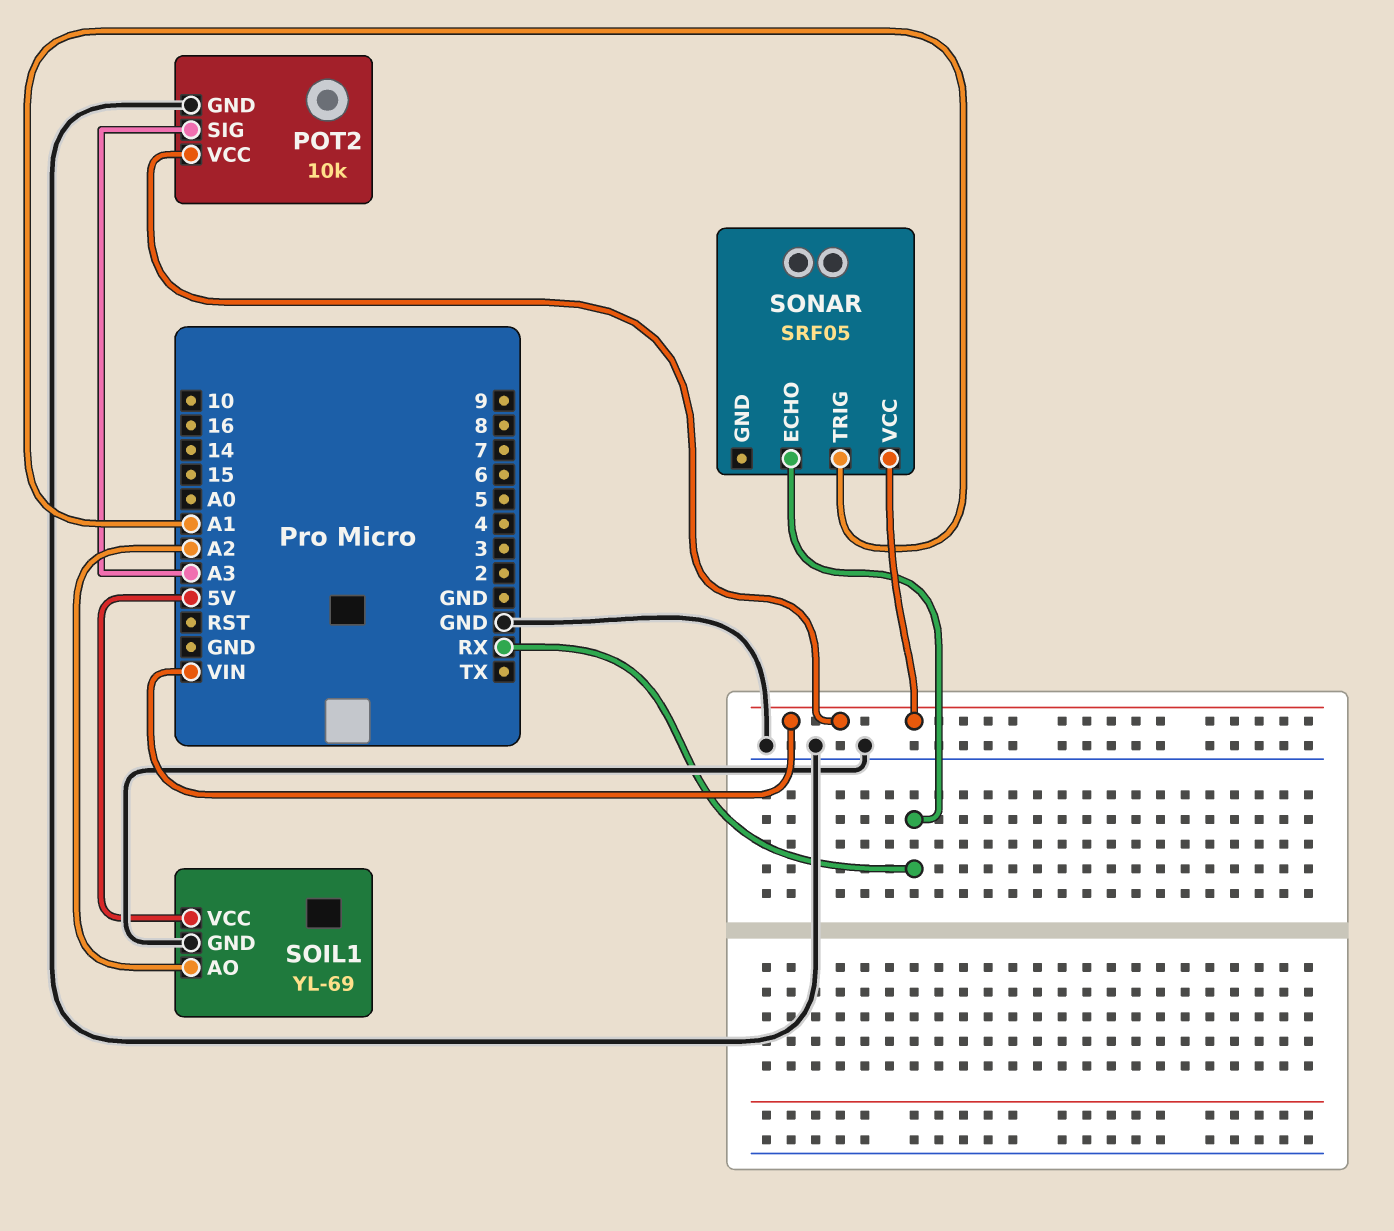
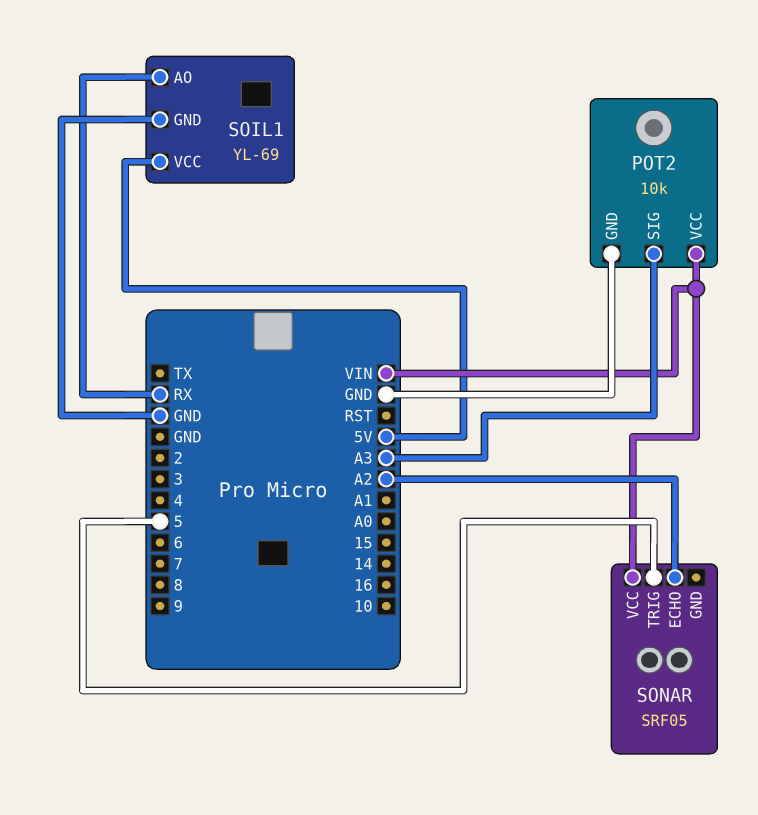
SOIL1 pin AO: A2 -> RX
SONAR pin ECHO: RX -> A2
SONAR pin TRIG: A1 -> 5

